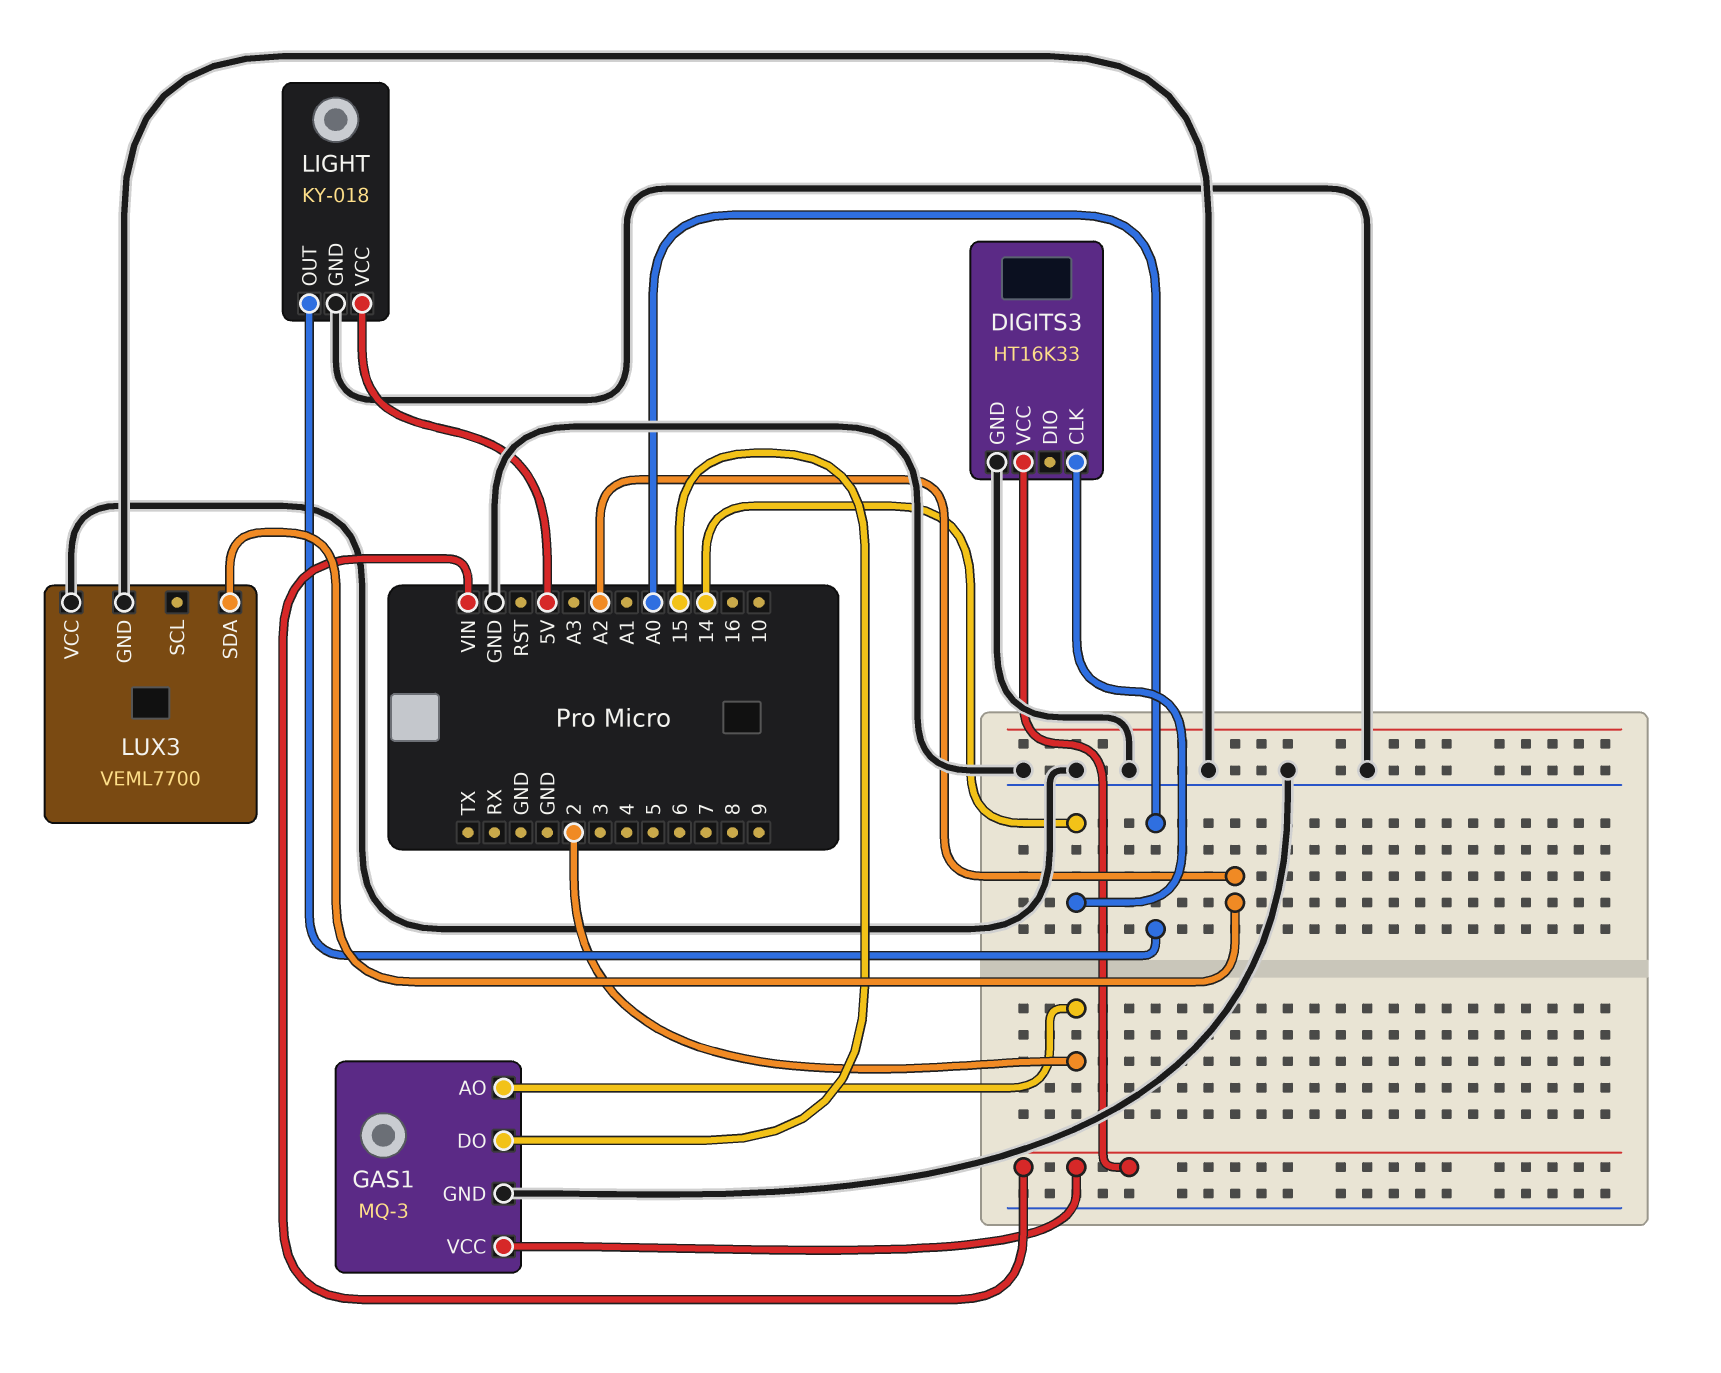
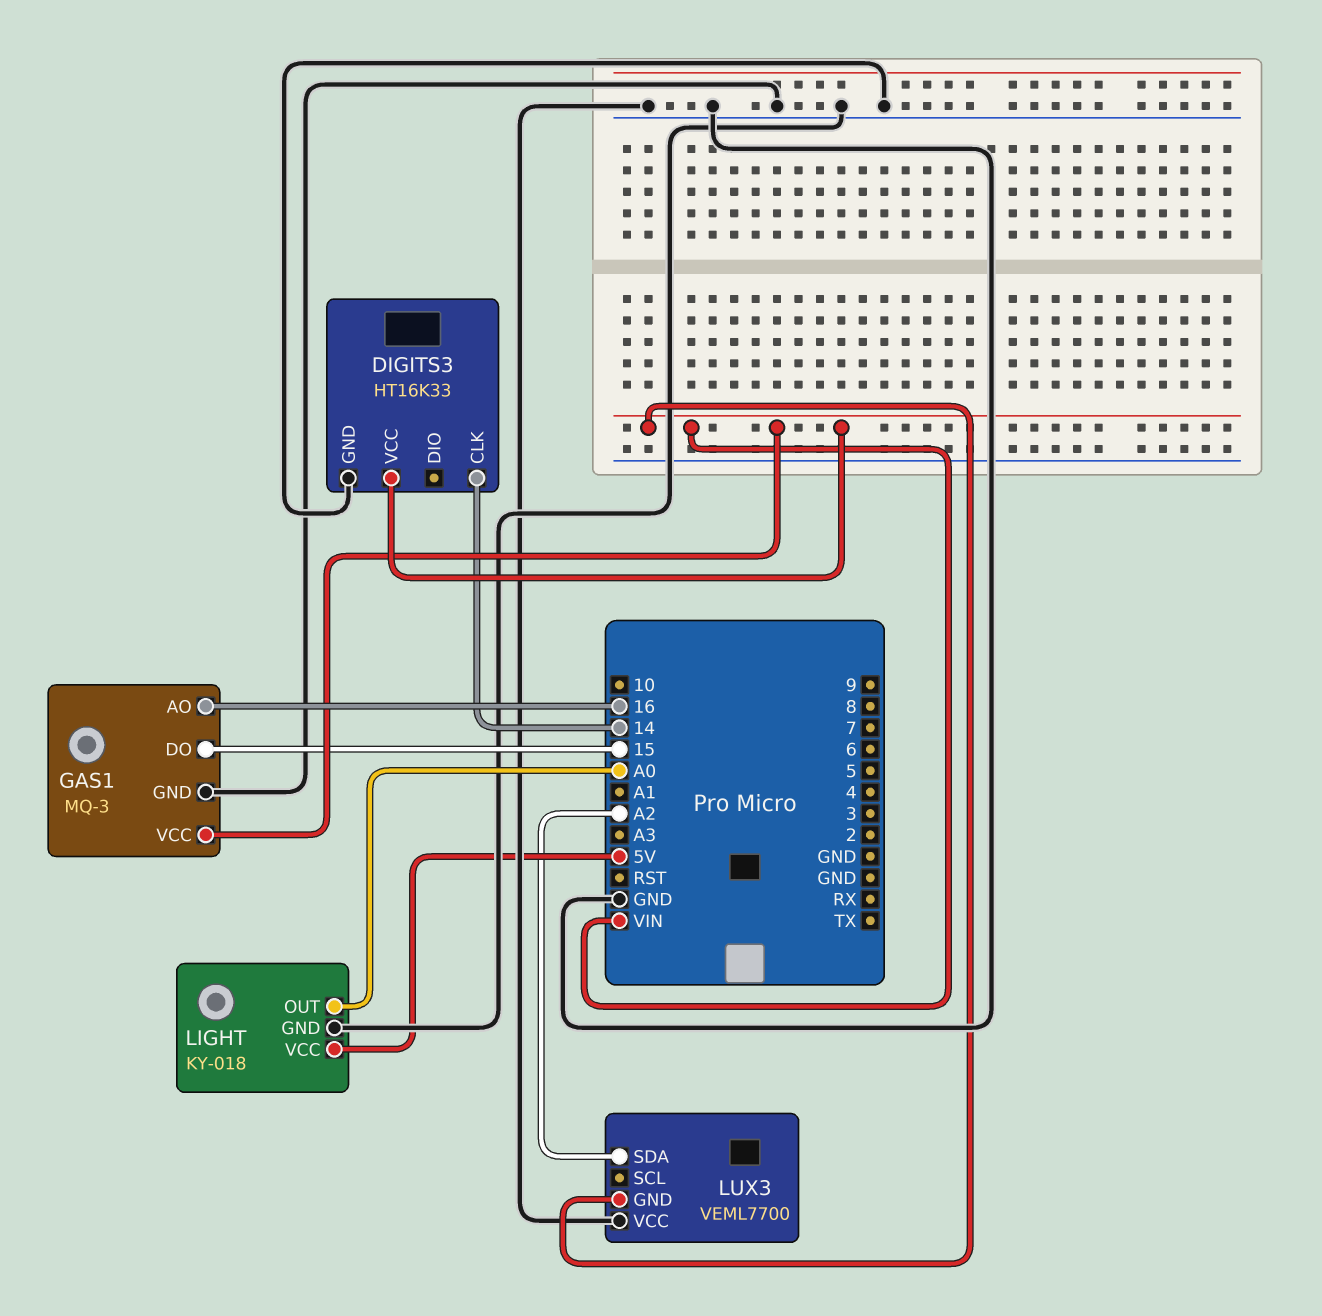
GAS1 pin AO: 2 -> 16
LUX3 pin GND: GND -> VIN

